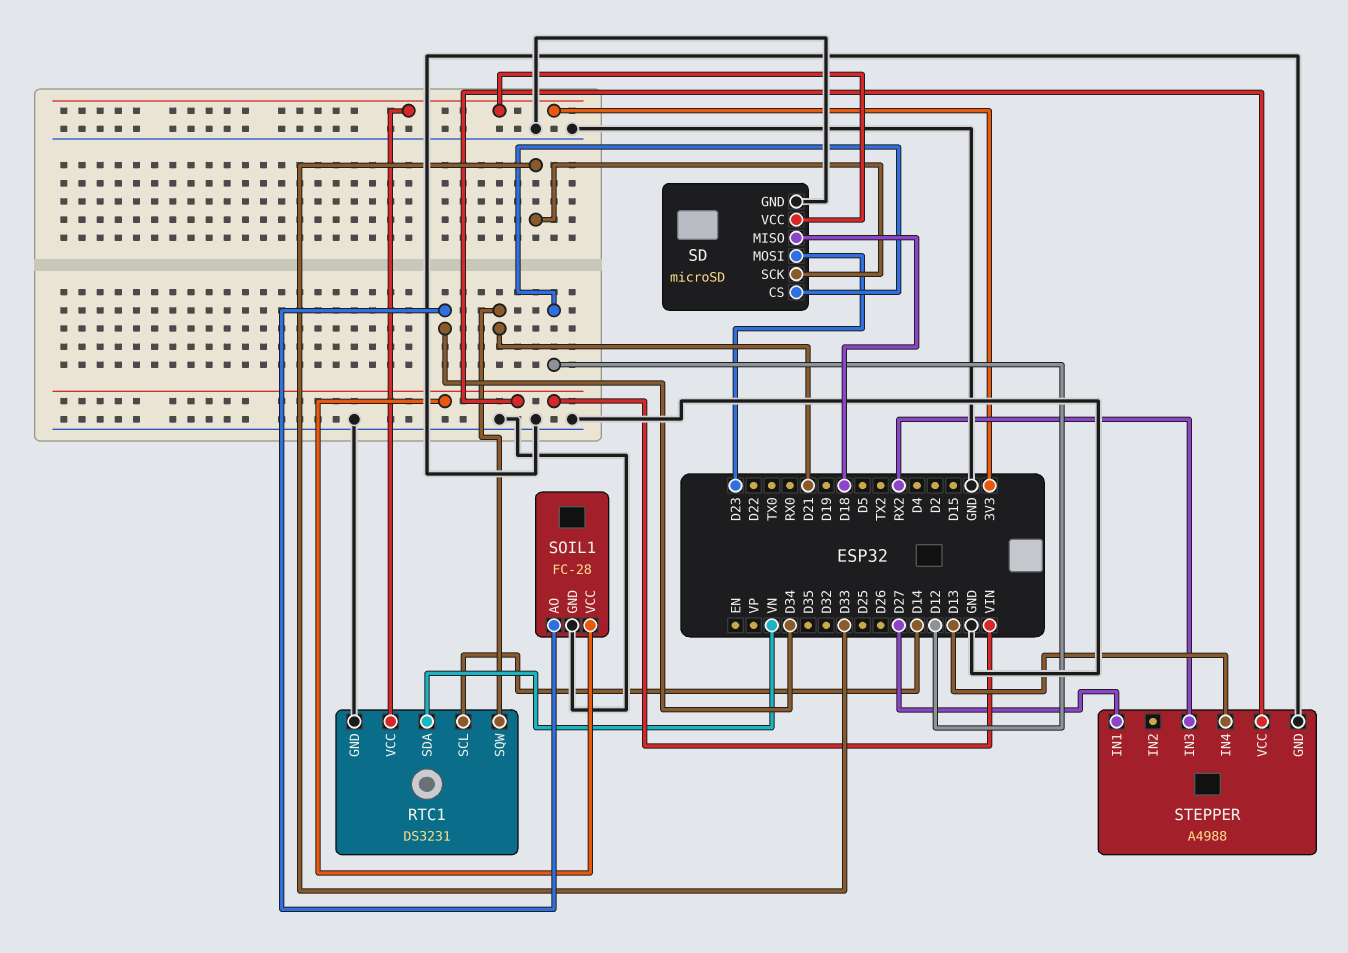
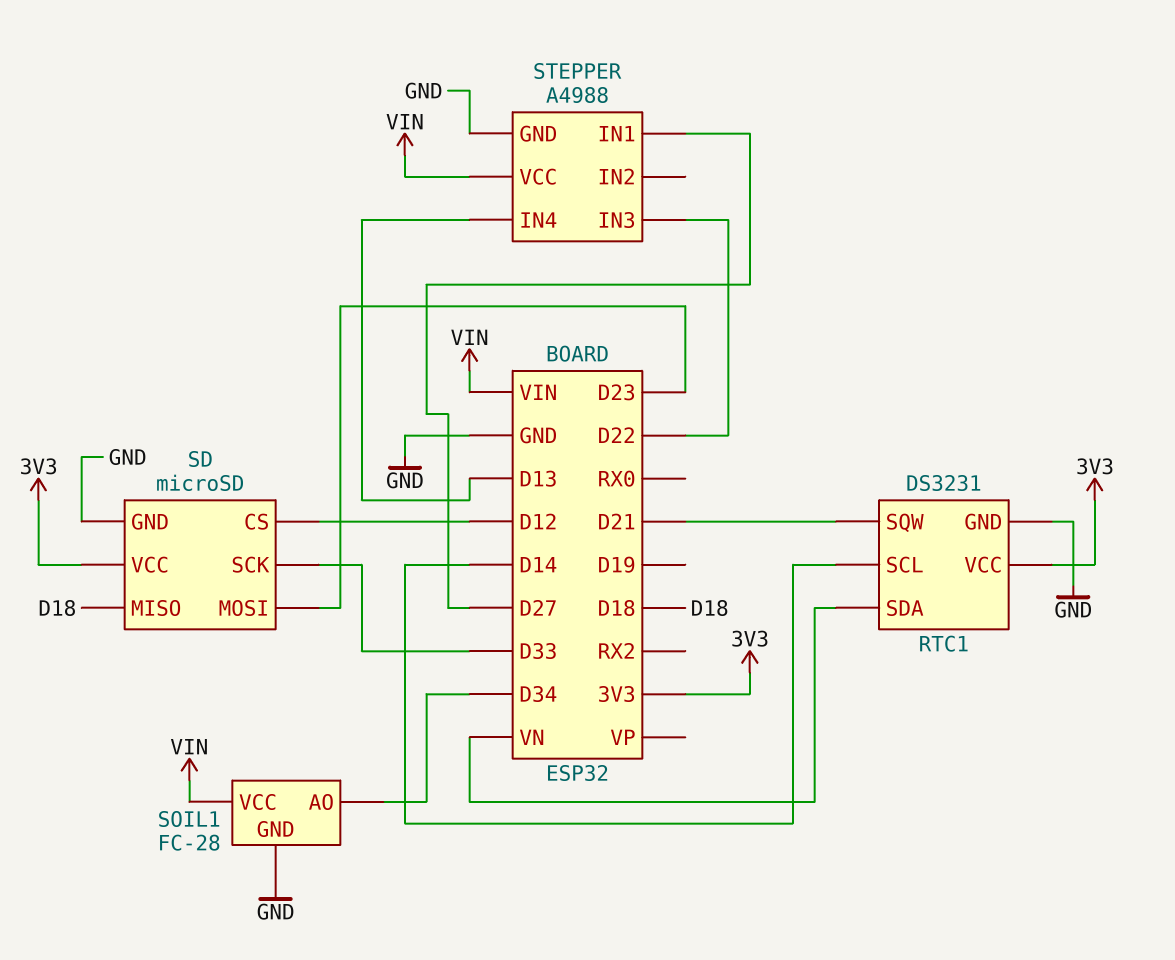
STEPPER pin IN3: RX2 -> D22

